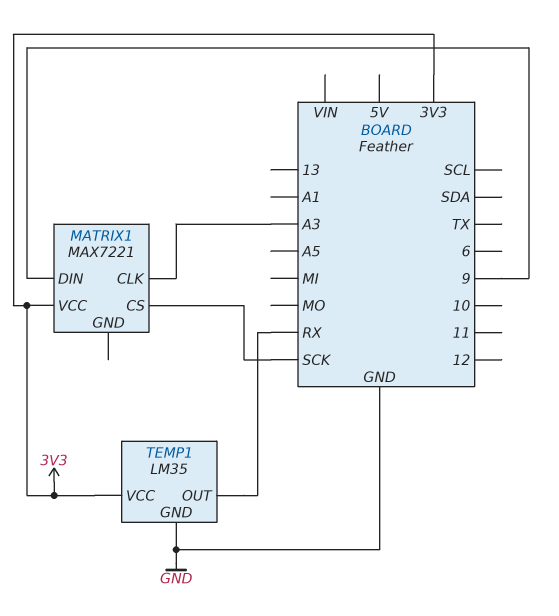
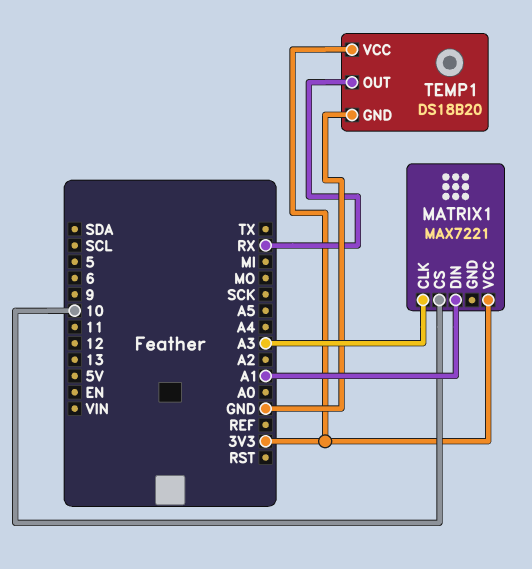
MATRIX1 pin CS: SCK -> 10
MATRIX1 pin DIN: 9 -> A1
TEMP1: LM35 -> DS18B20

